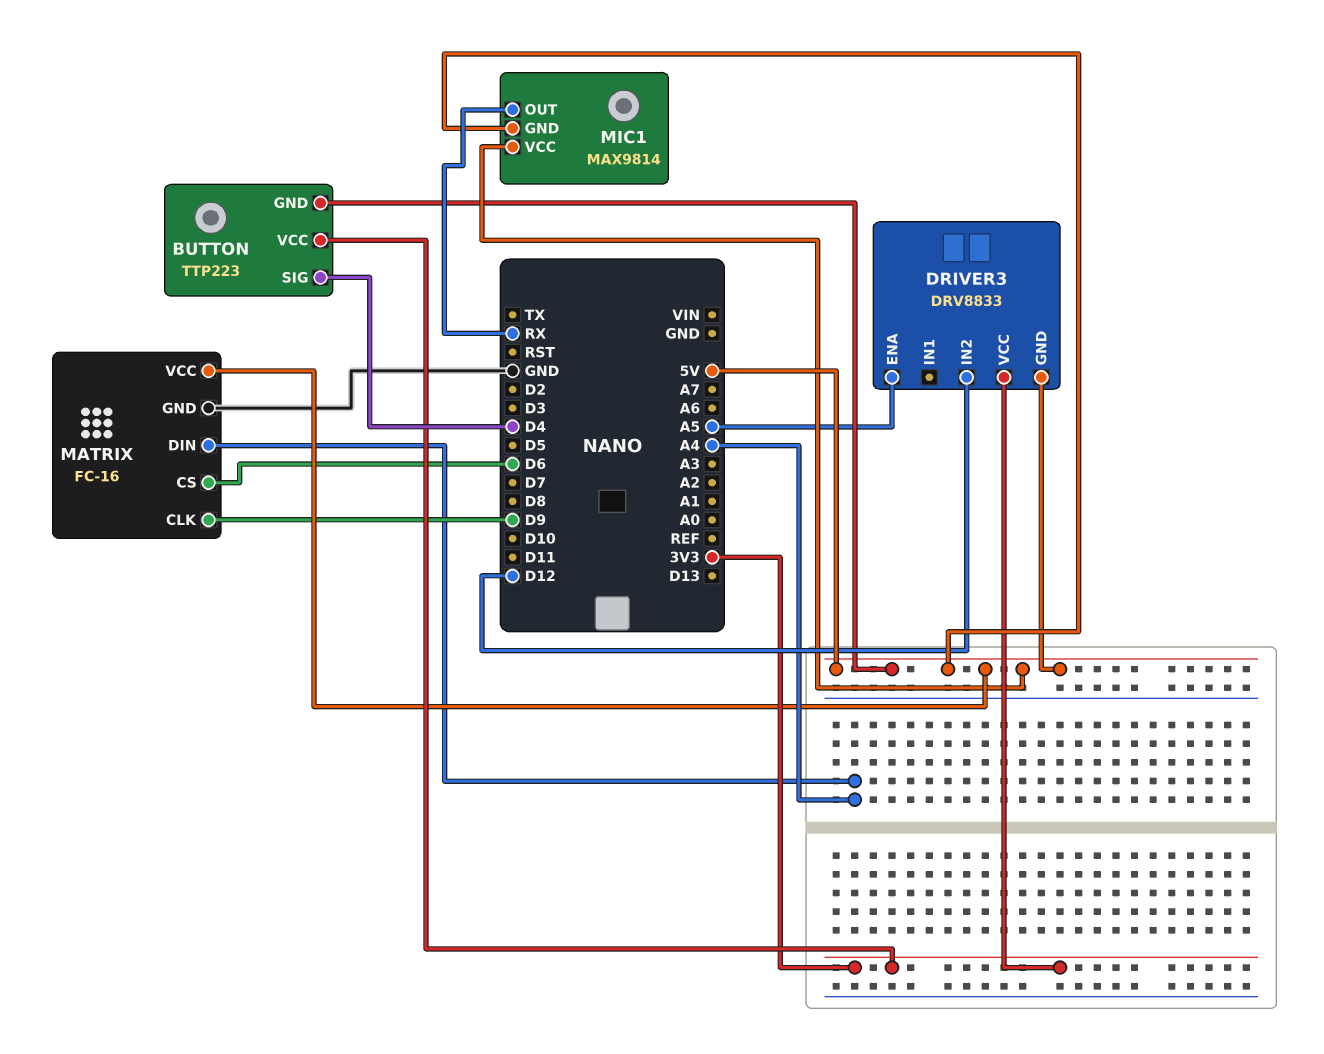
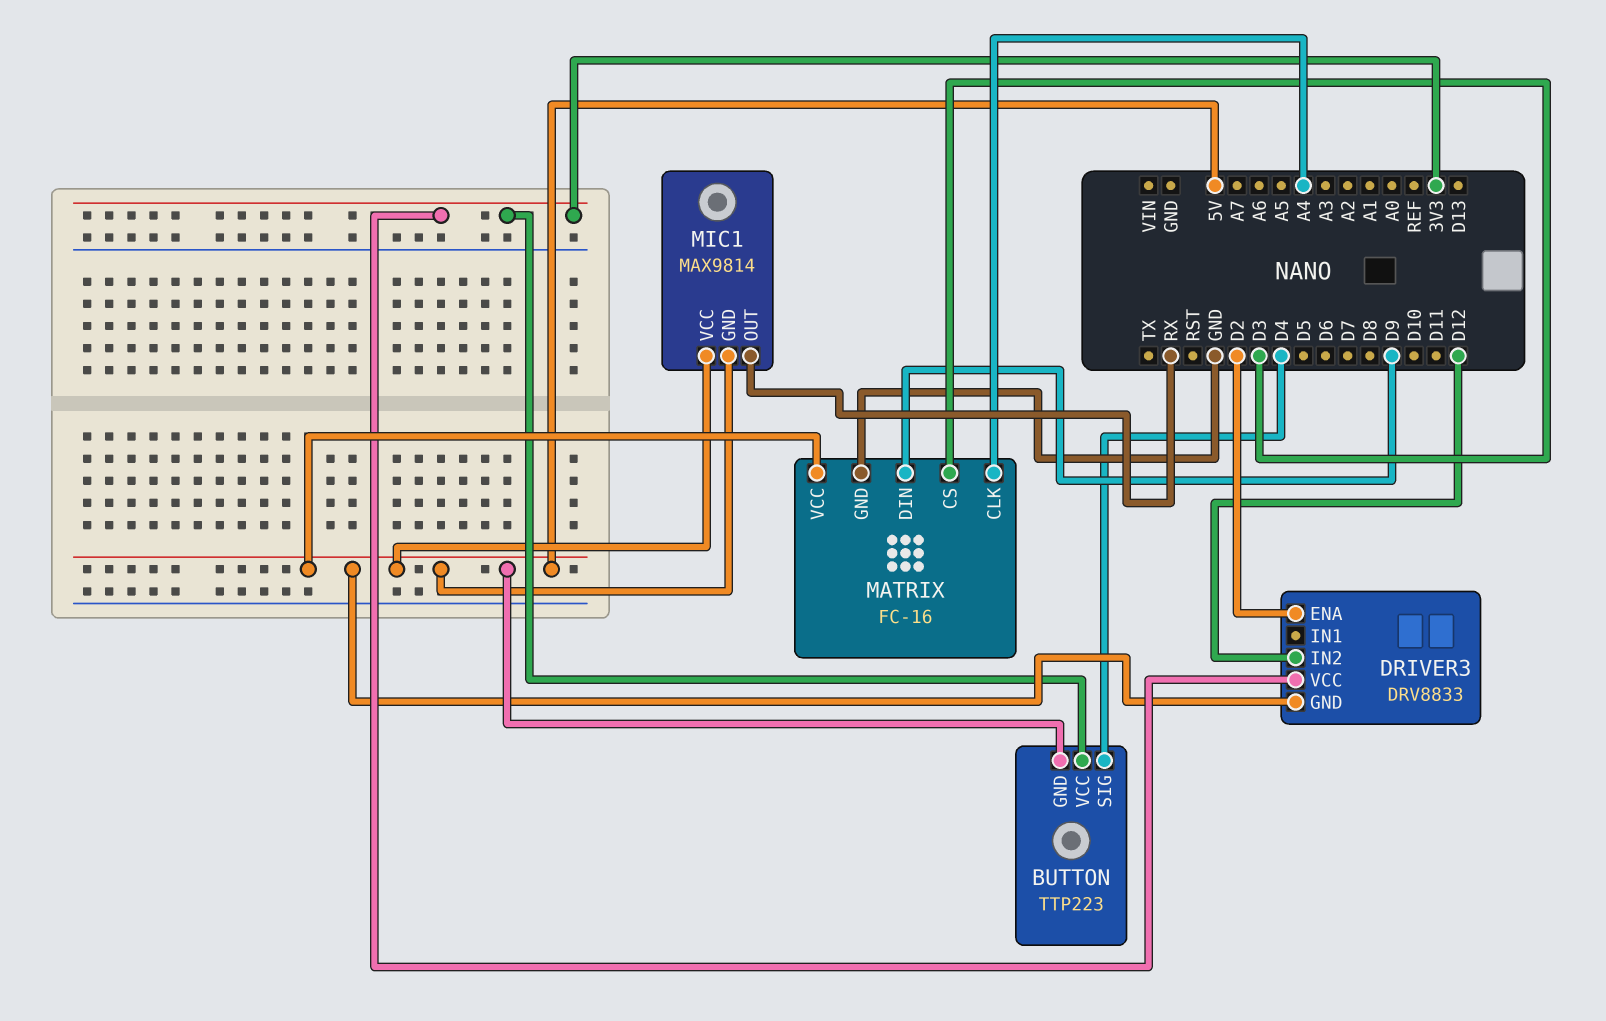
DRIVER3 pin ENA: A5 -> D2
MATRIX pin CLK: D9 -> A4
MATRIX pin CS: D6 -> D3
MATRIX pin DIN: A4 -> D9

